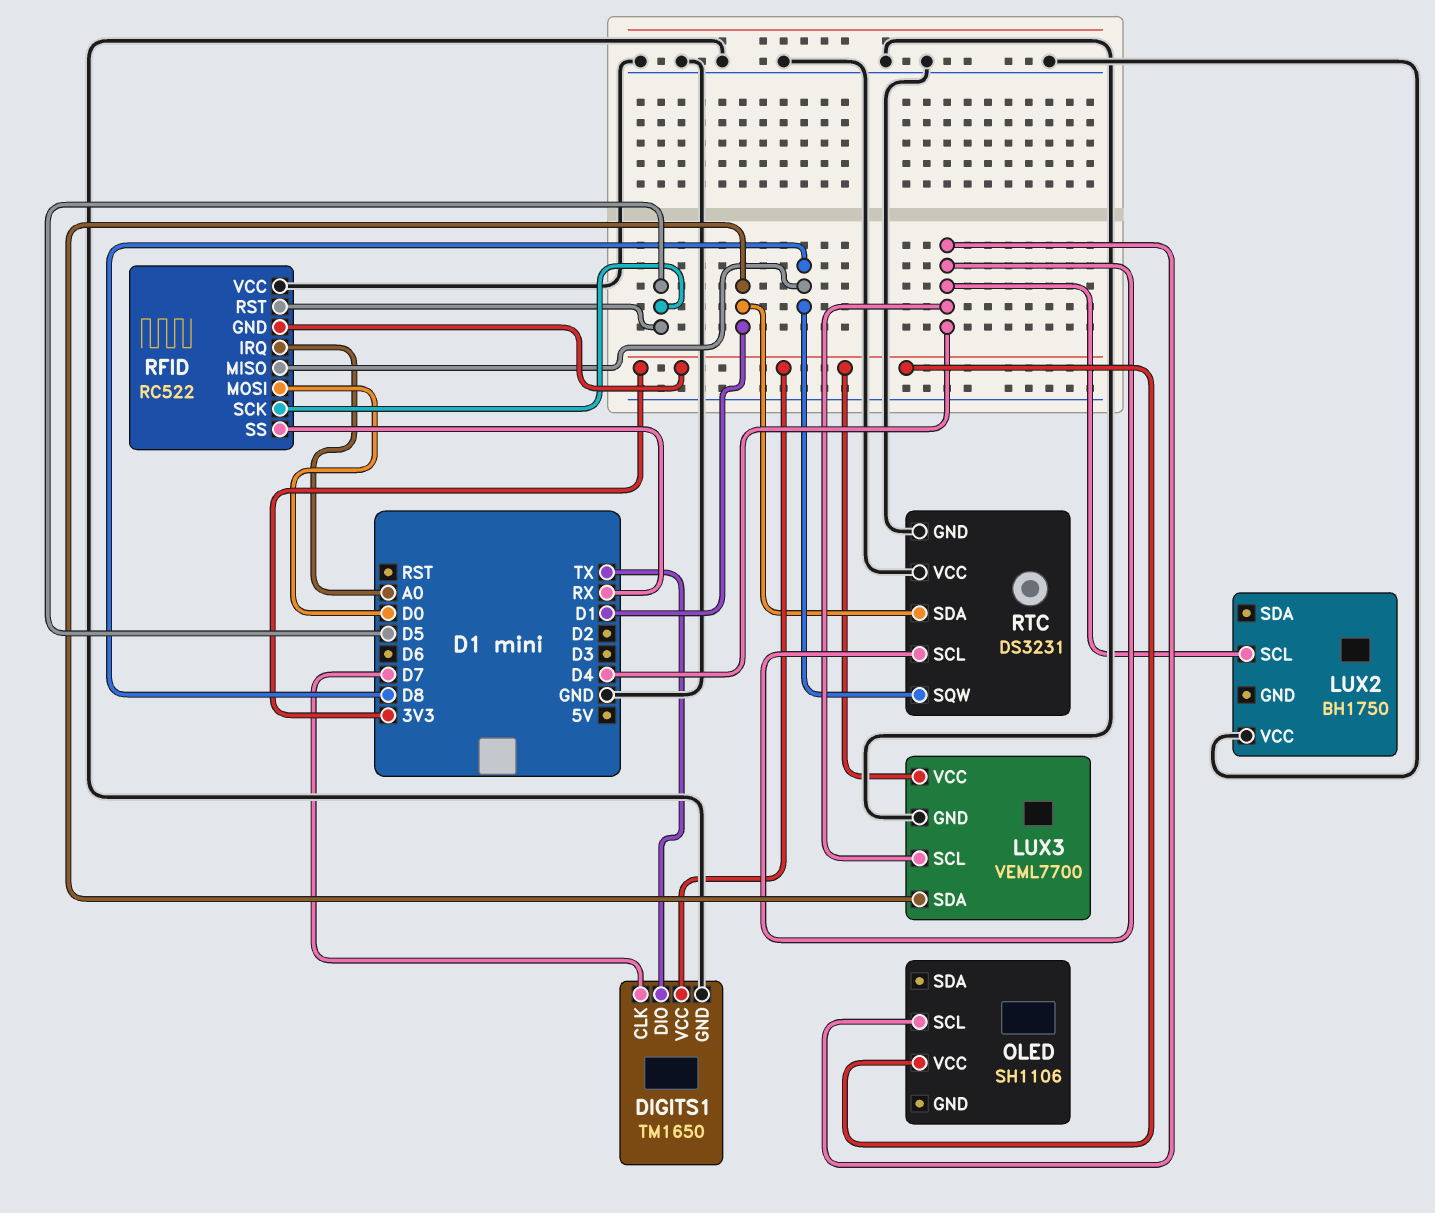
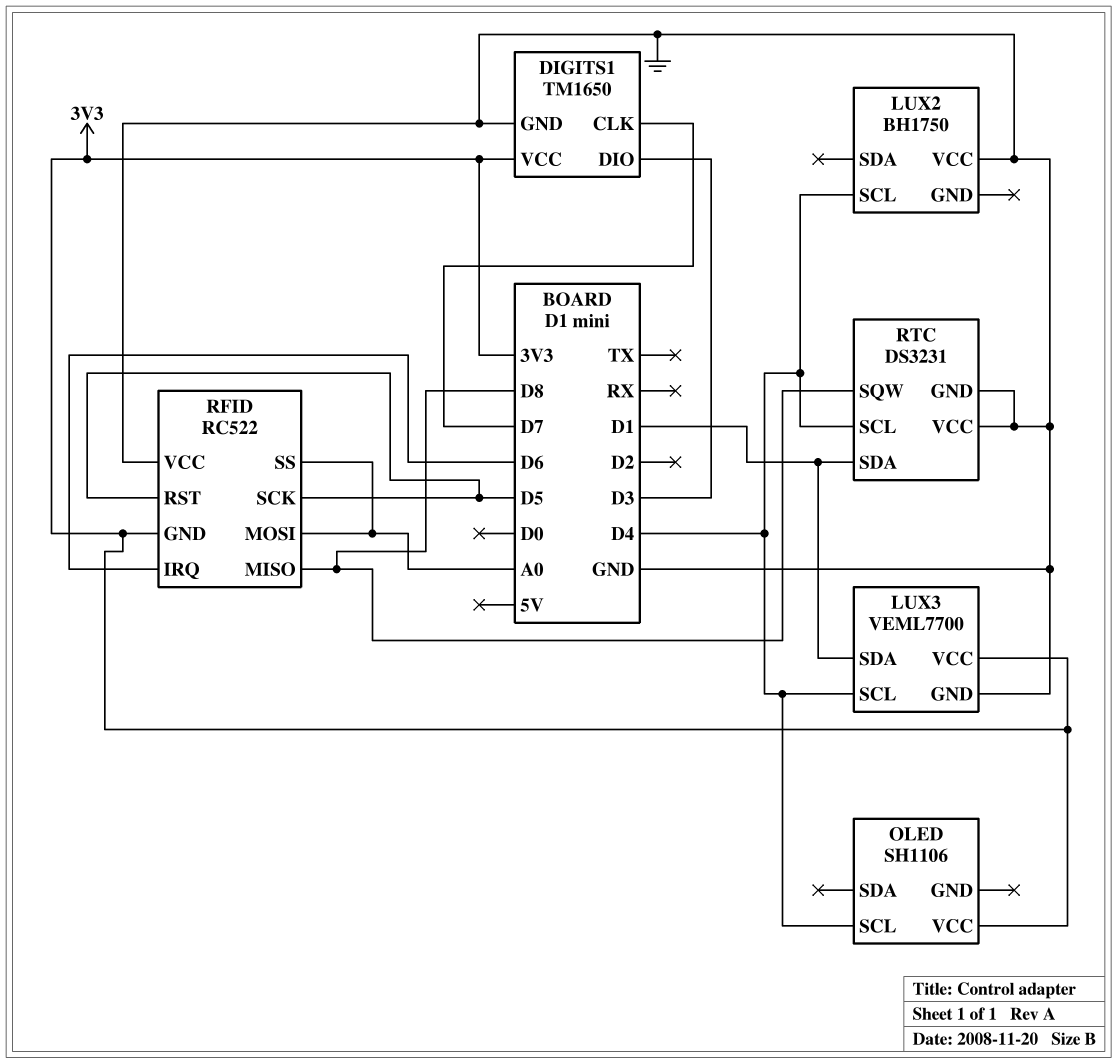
DIGITS1 pin DIO: TX -> D3
RFID pin IRQ: A0 -> D6
RFID pin MOSI: D0 -> A0
RFID pin SS: RX -> A0

